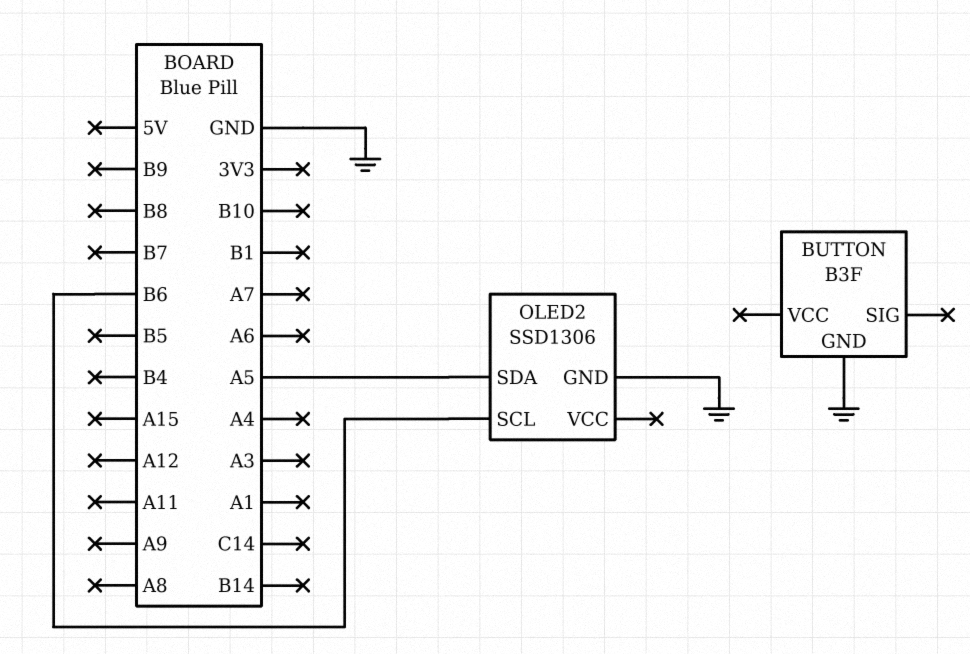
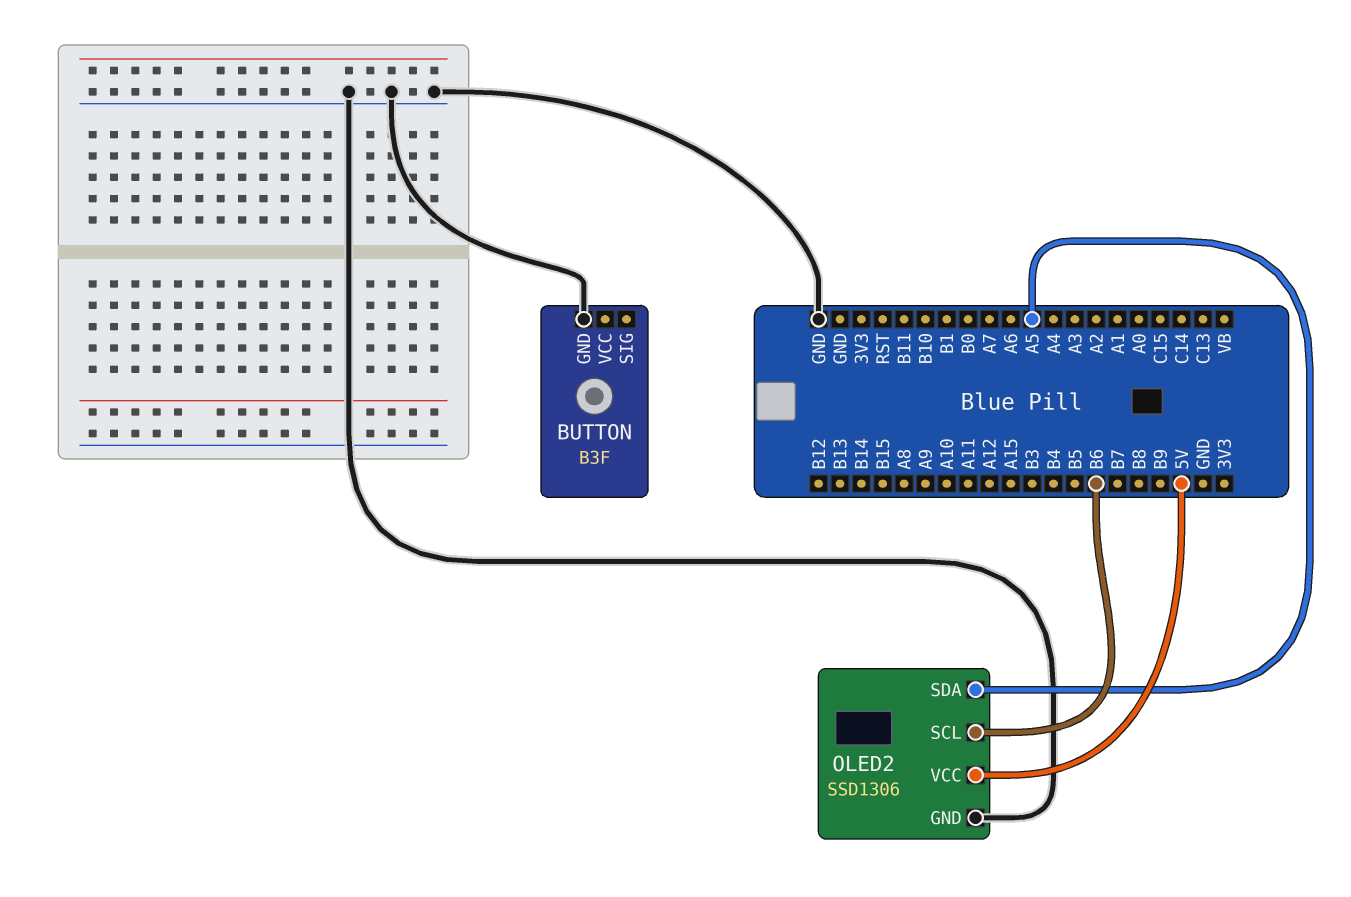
OLED2 pin VCC: none -> 5V

